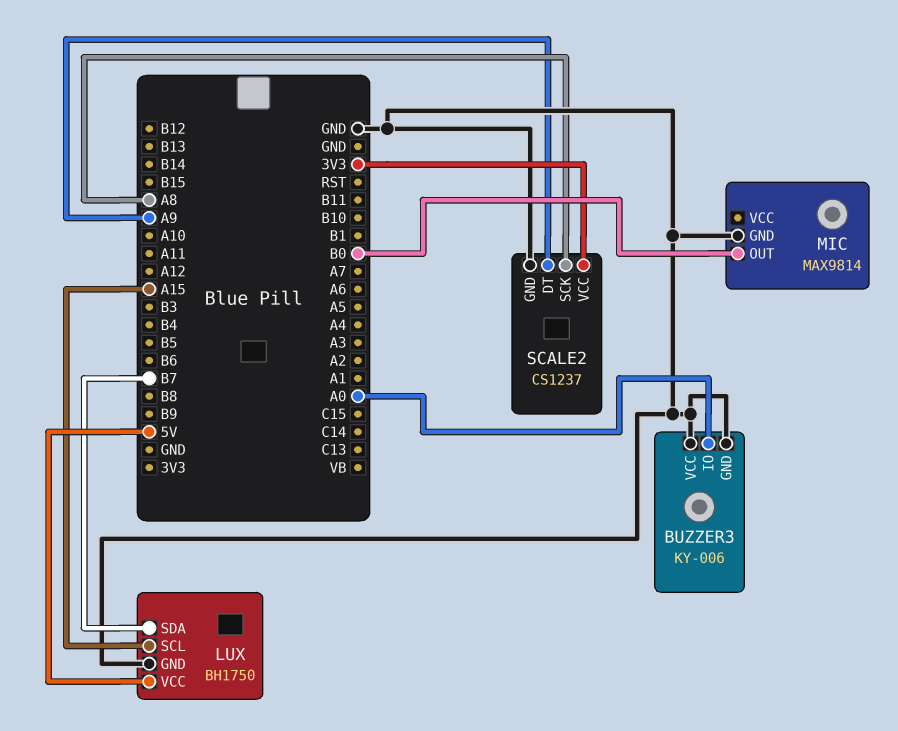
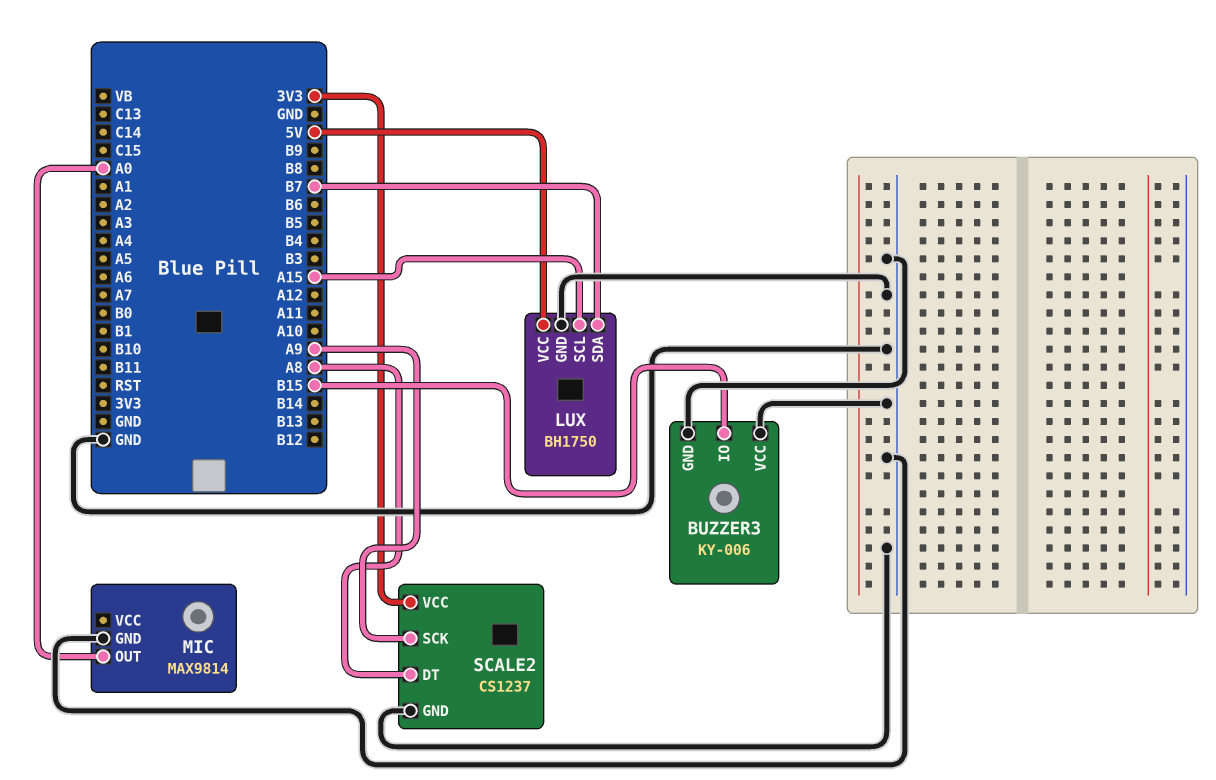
BUZZER3 pin IO: A0 -> B15
MIC pin OUT: B0 -> A0
SCALE2 pin DT: A9 -> A8
SCALE2 pin SCK: A8 -> A9

